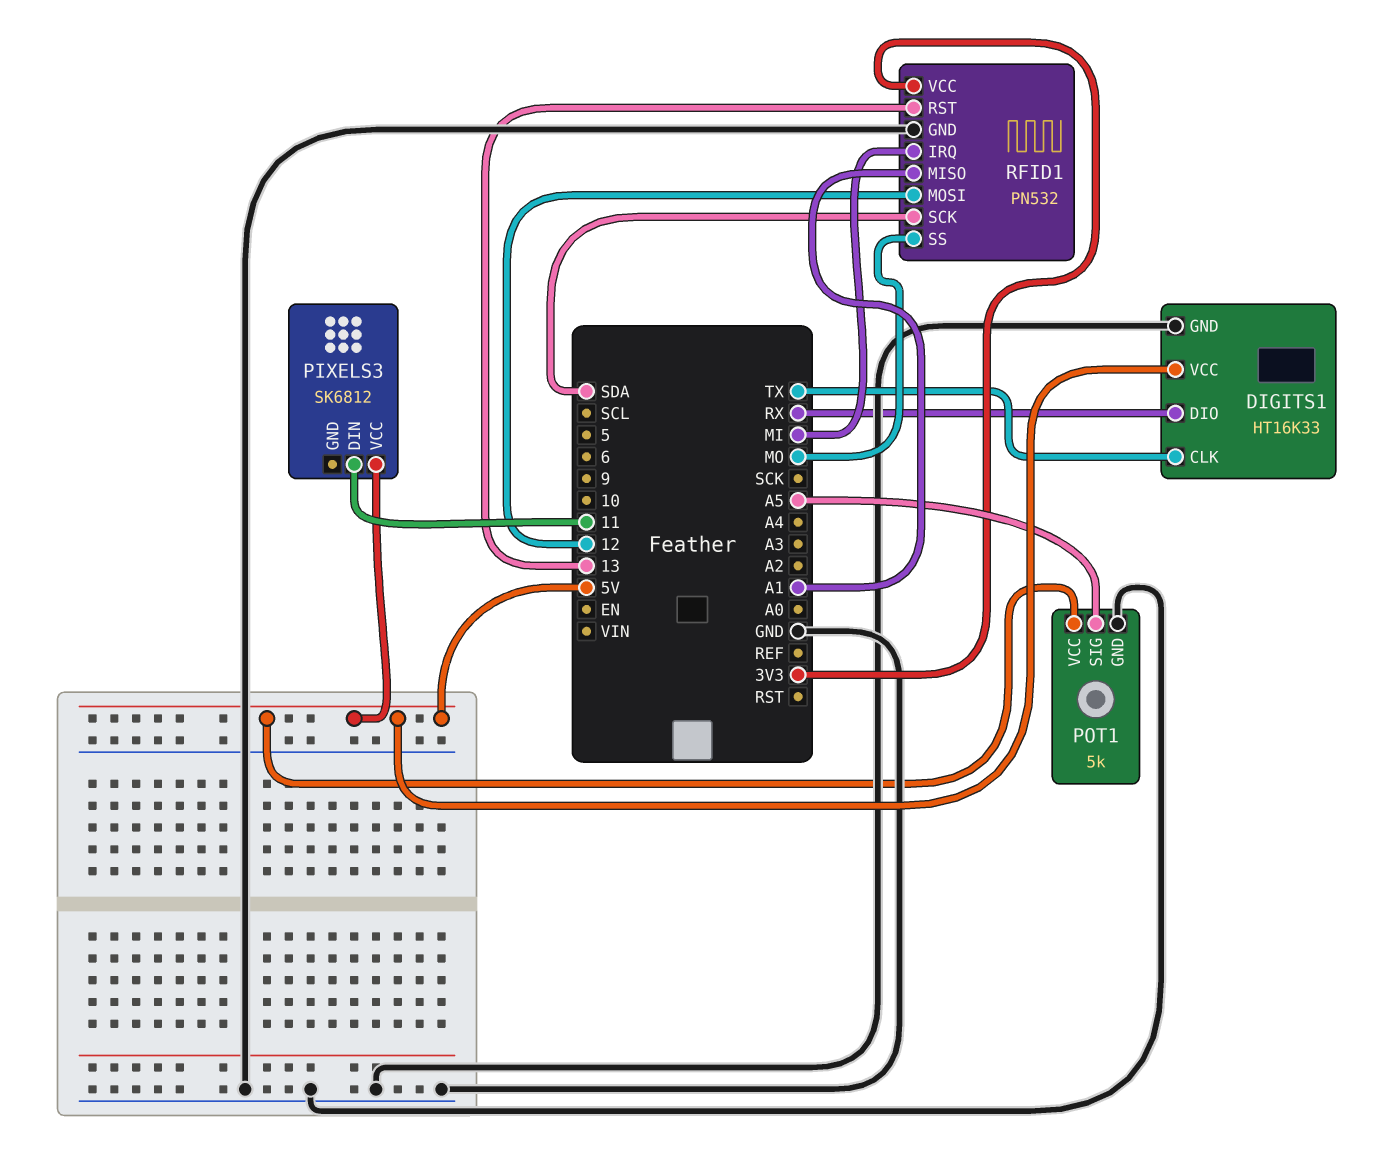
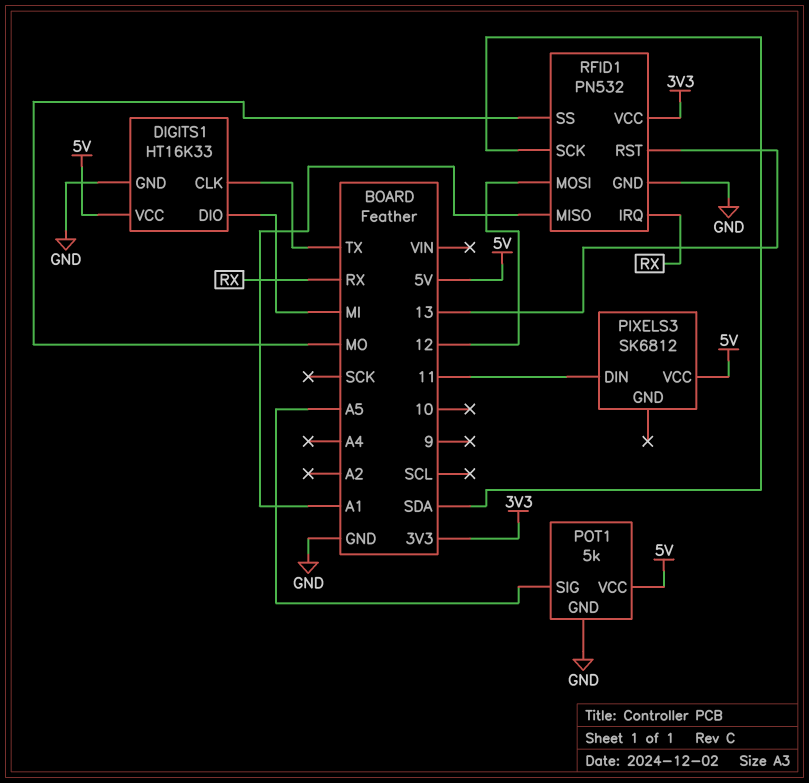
DIGITS1 pin DIO: RX -> MI
RFID1 pin IRQ: MI -> RX

